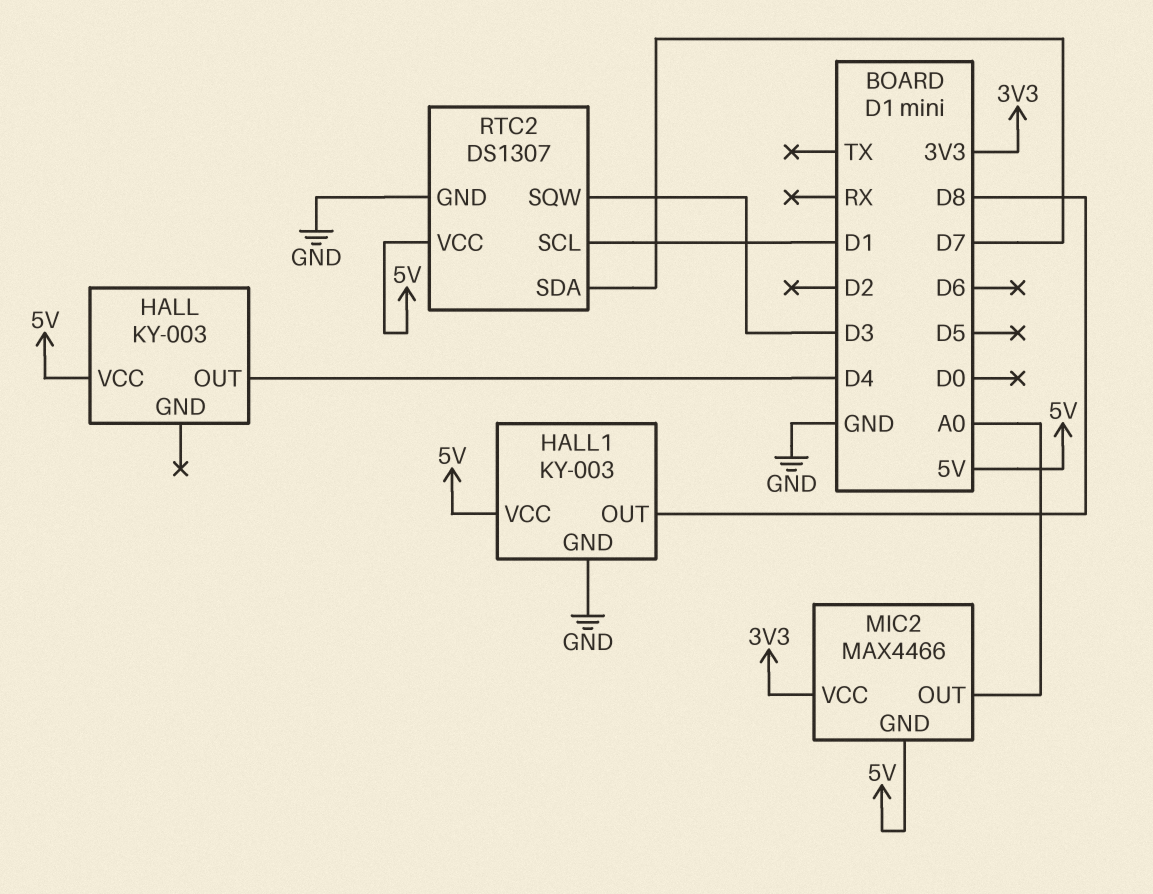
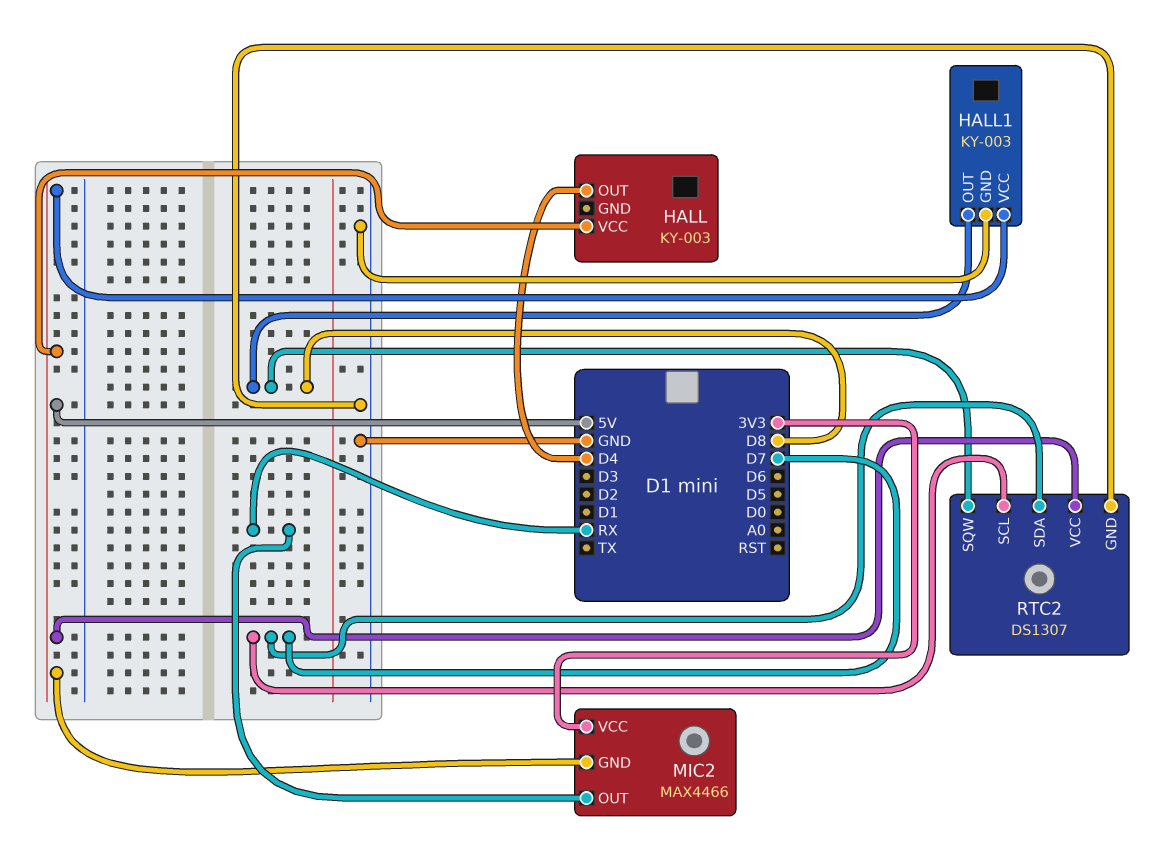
MIC2 pin OUT: A0 -> RX
RTC2 pin SCL: D1 -> D7
RTC2 pin SQW: D3 -> D8

